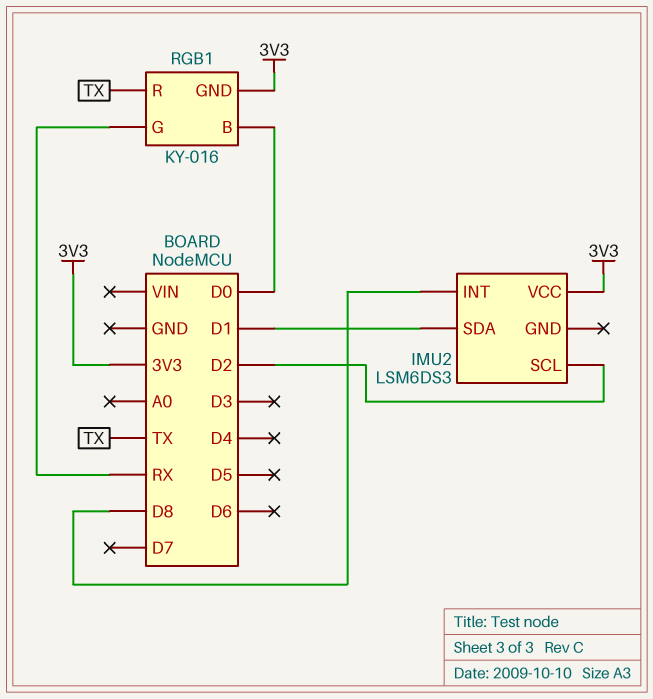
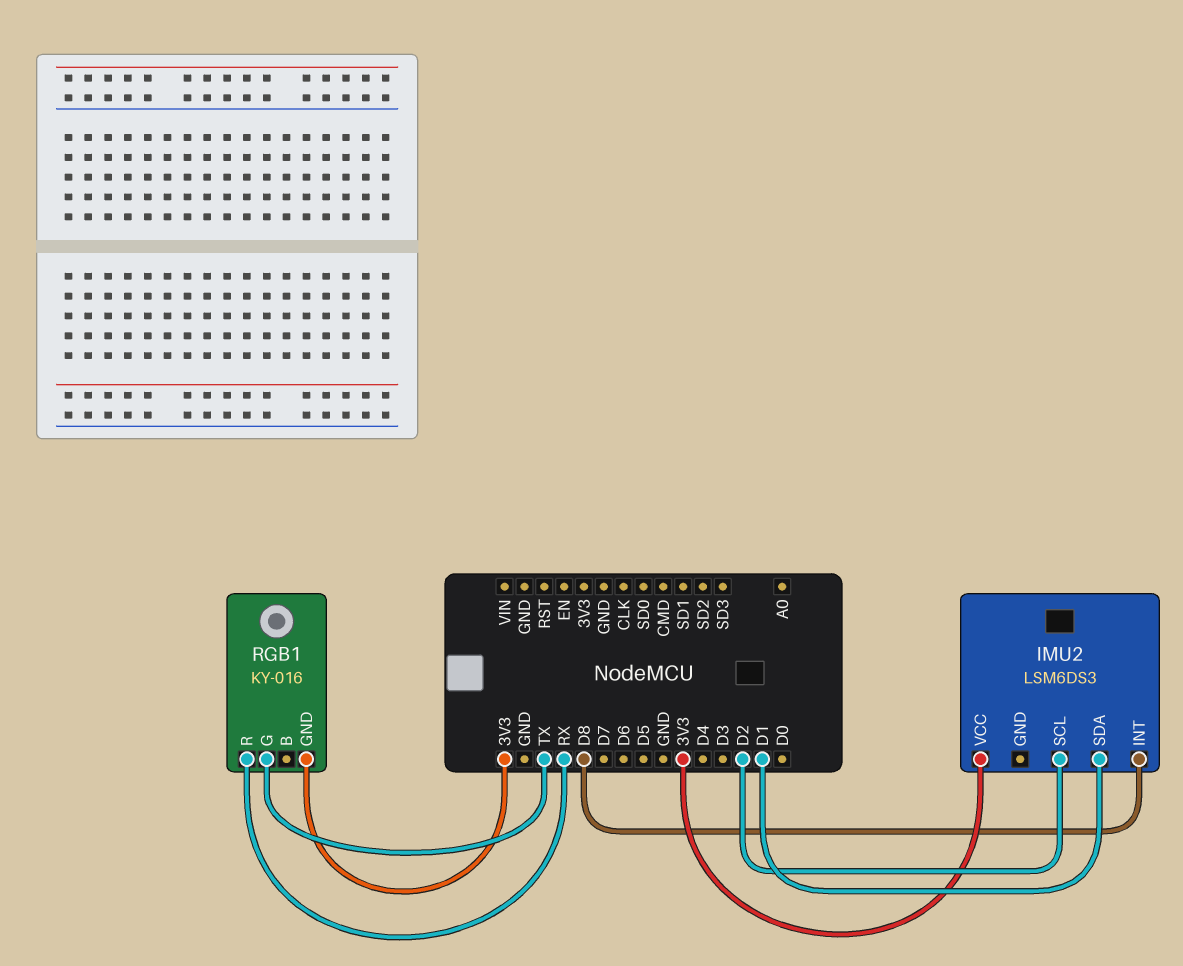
RGB1 pin B: D0 -> none
RGB1 pin G: RX -> TX
RGB1 pin R: TX -> RX

